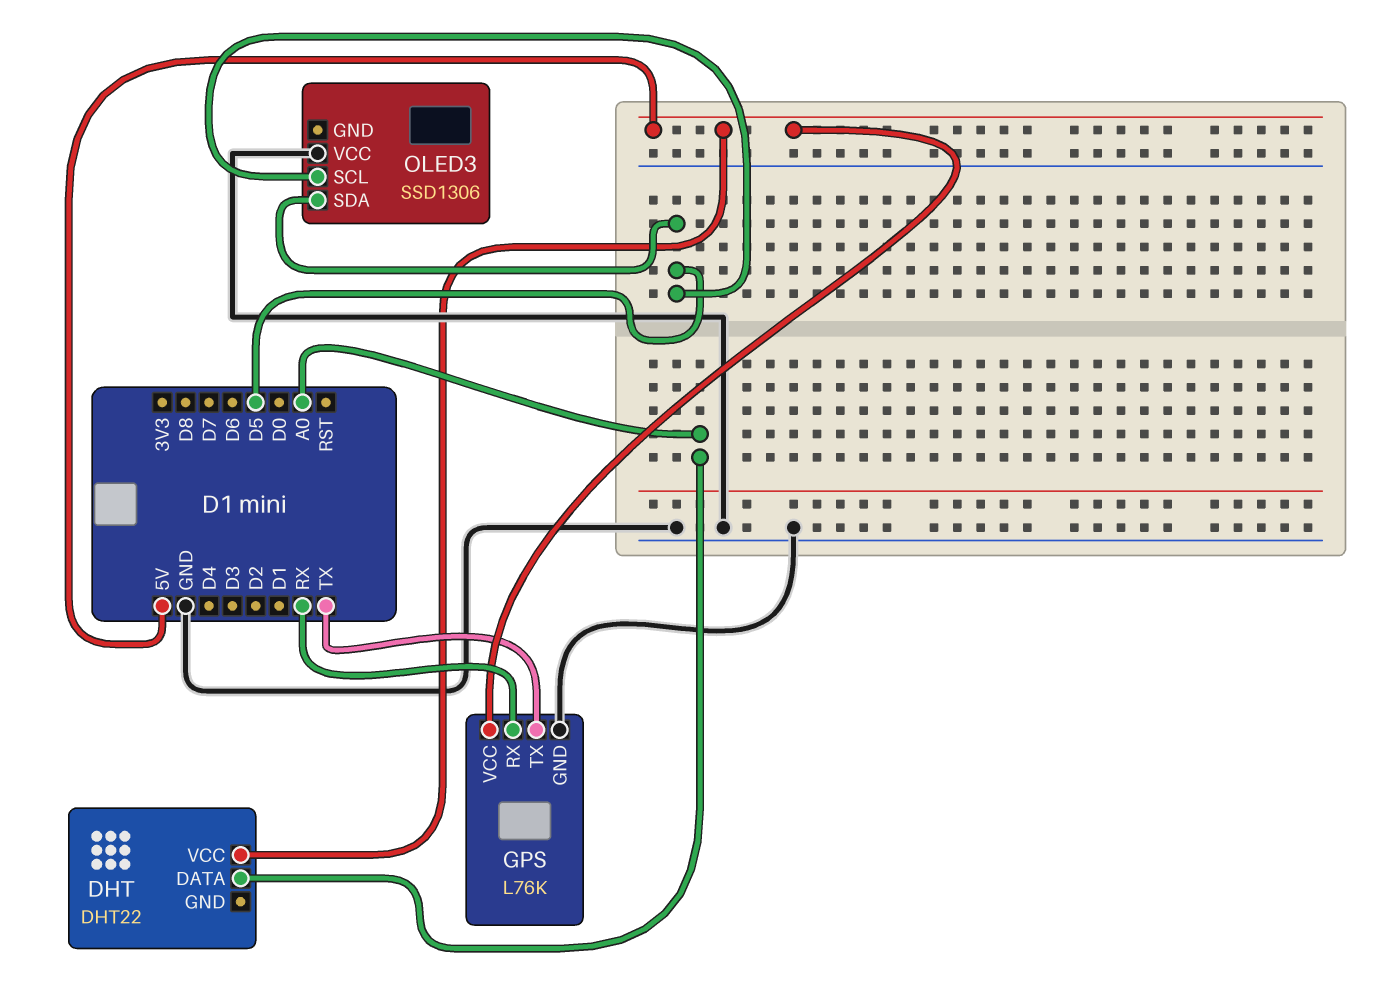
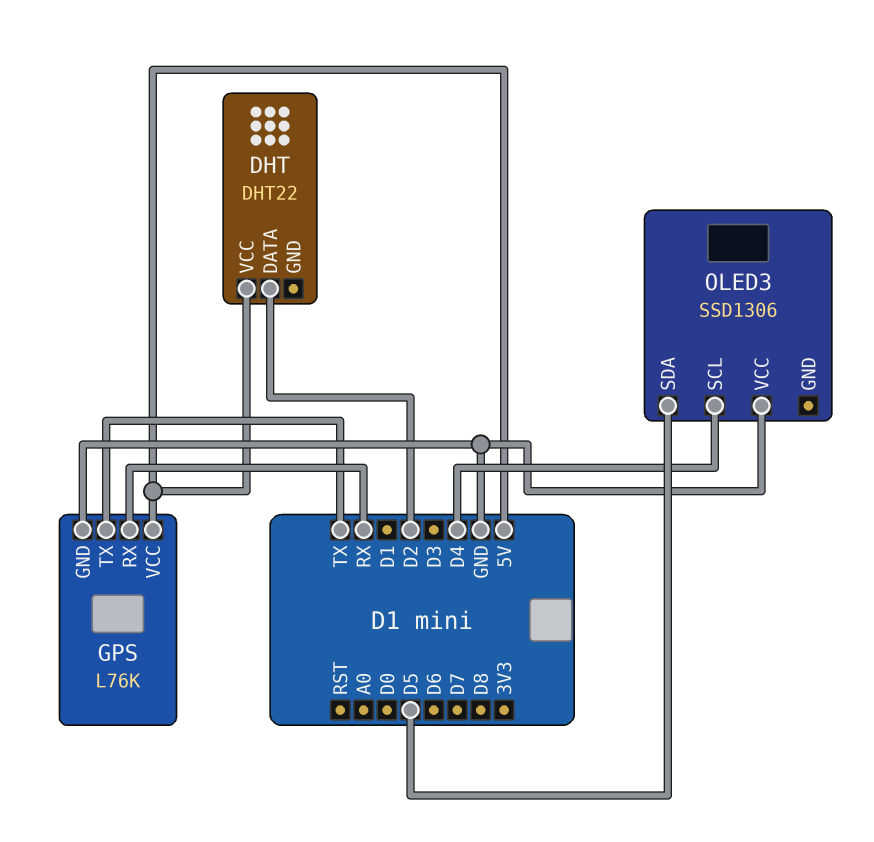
DHT pin DATA: A0 -> D2
OLED3 pin SCL: D5 -> D4

